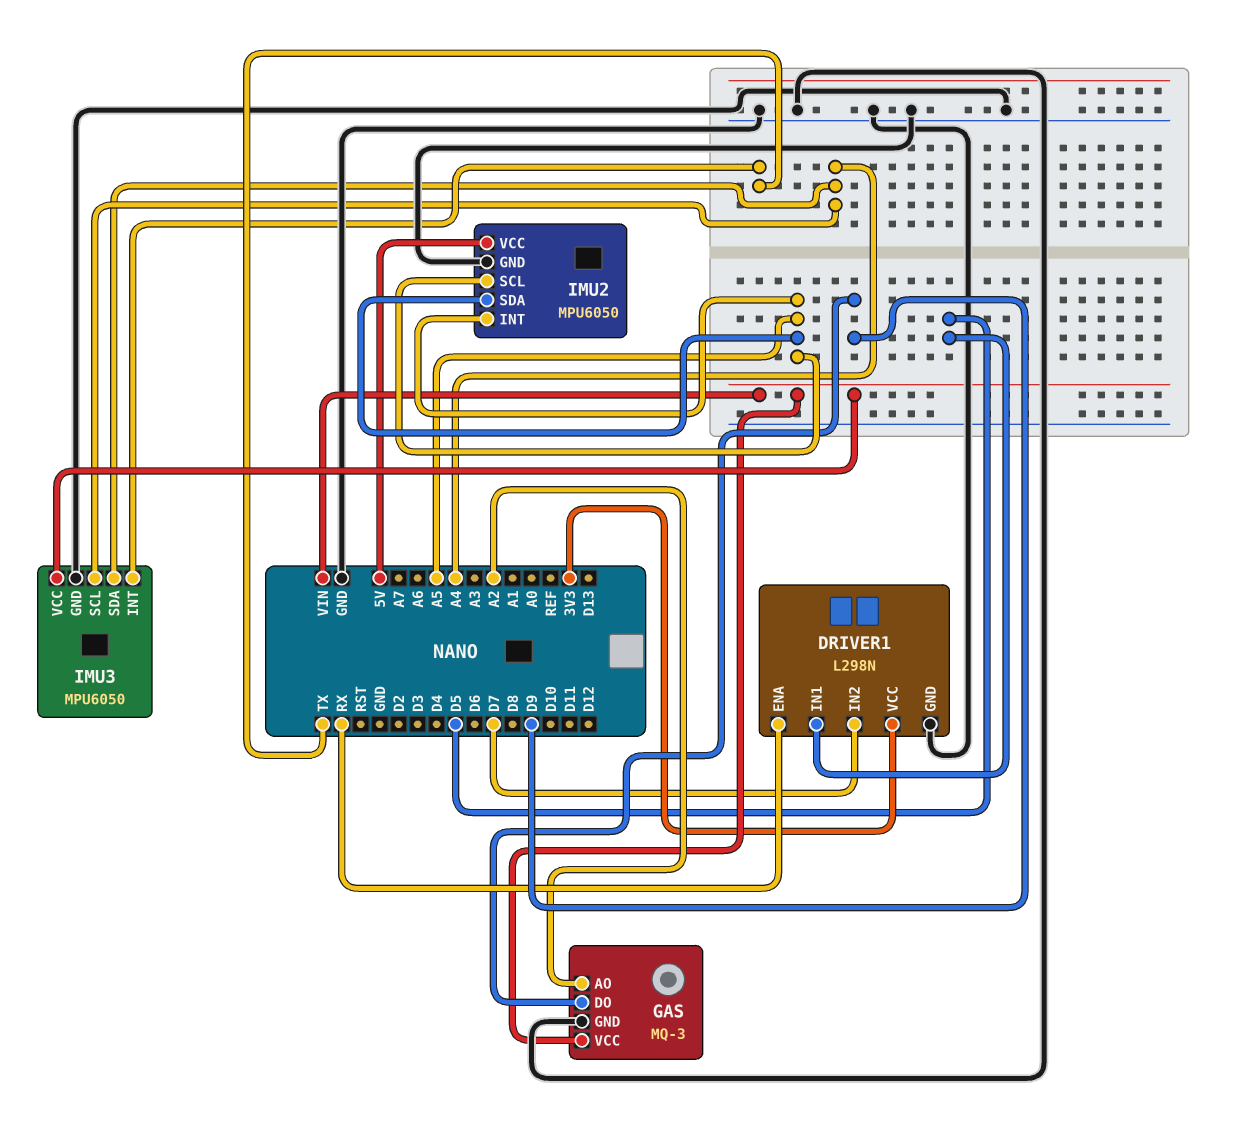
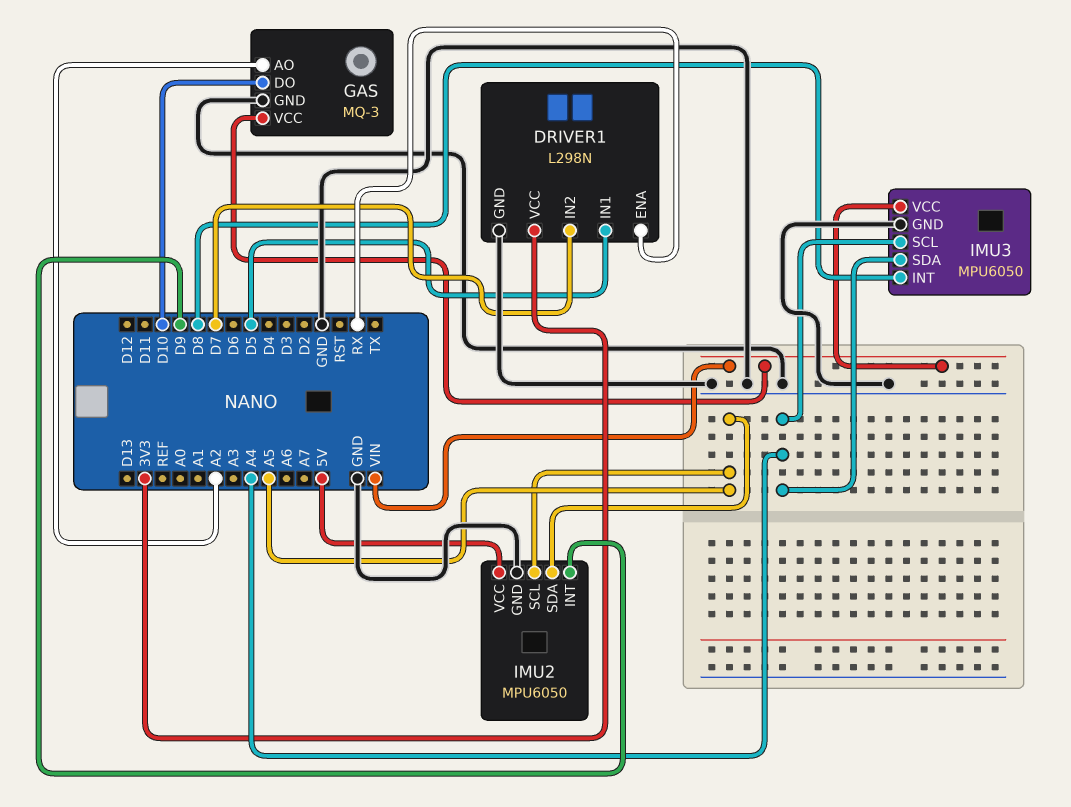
GAS pin DO: D9 -> D10
IMU2 pin INT: A5 -> D9
IMU3 pin INT: TX -> D8

